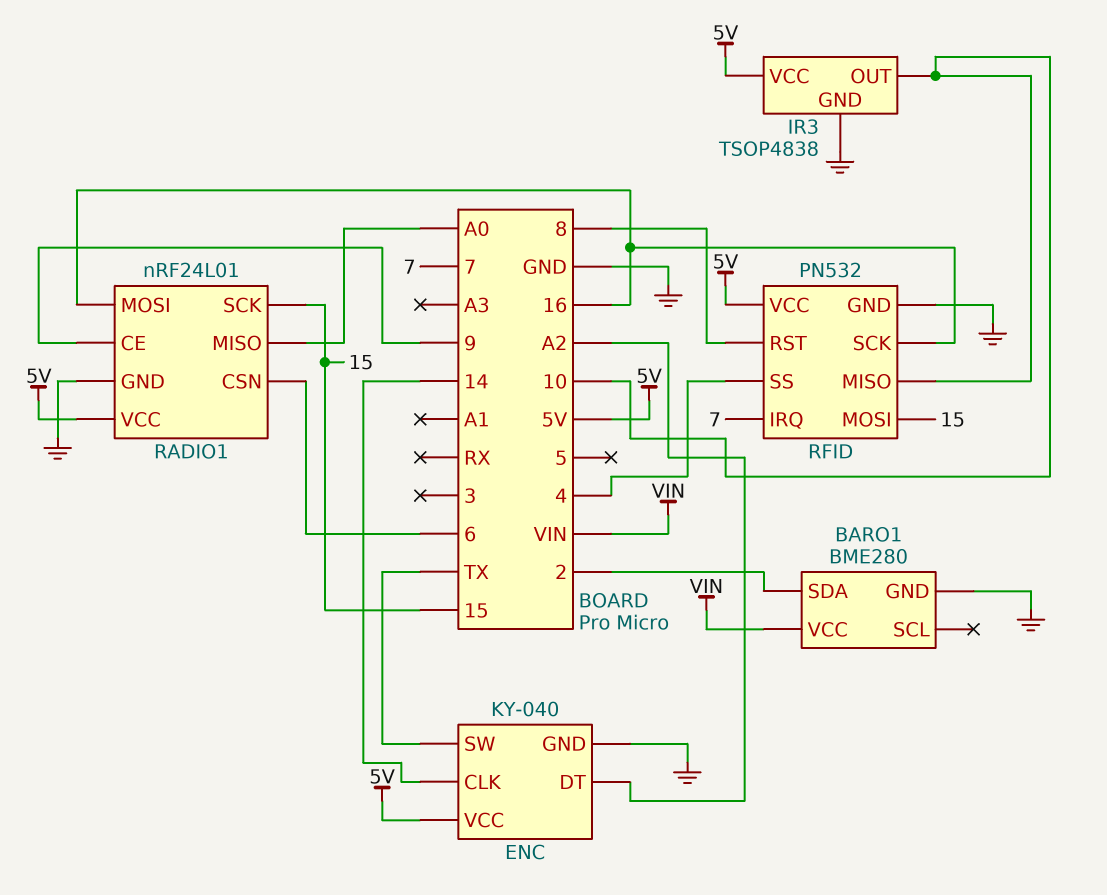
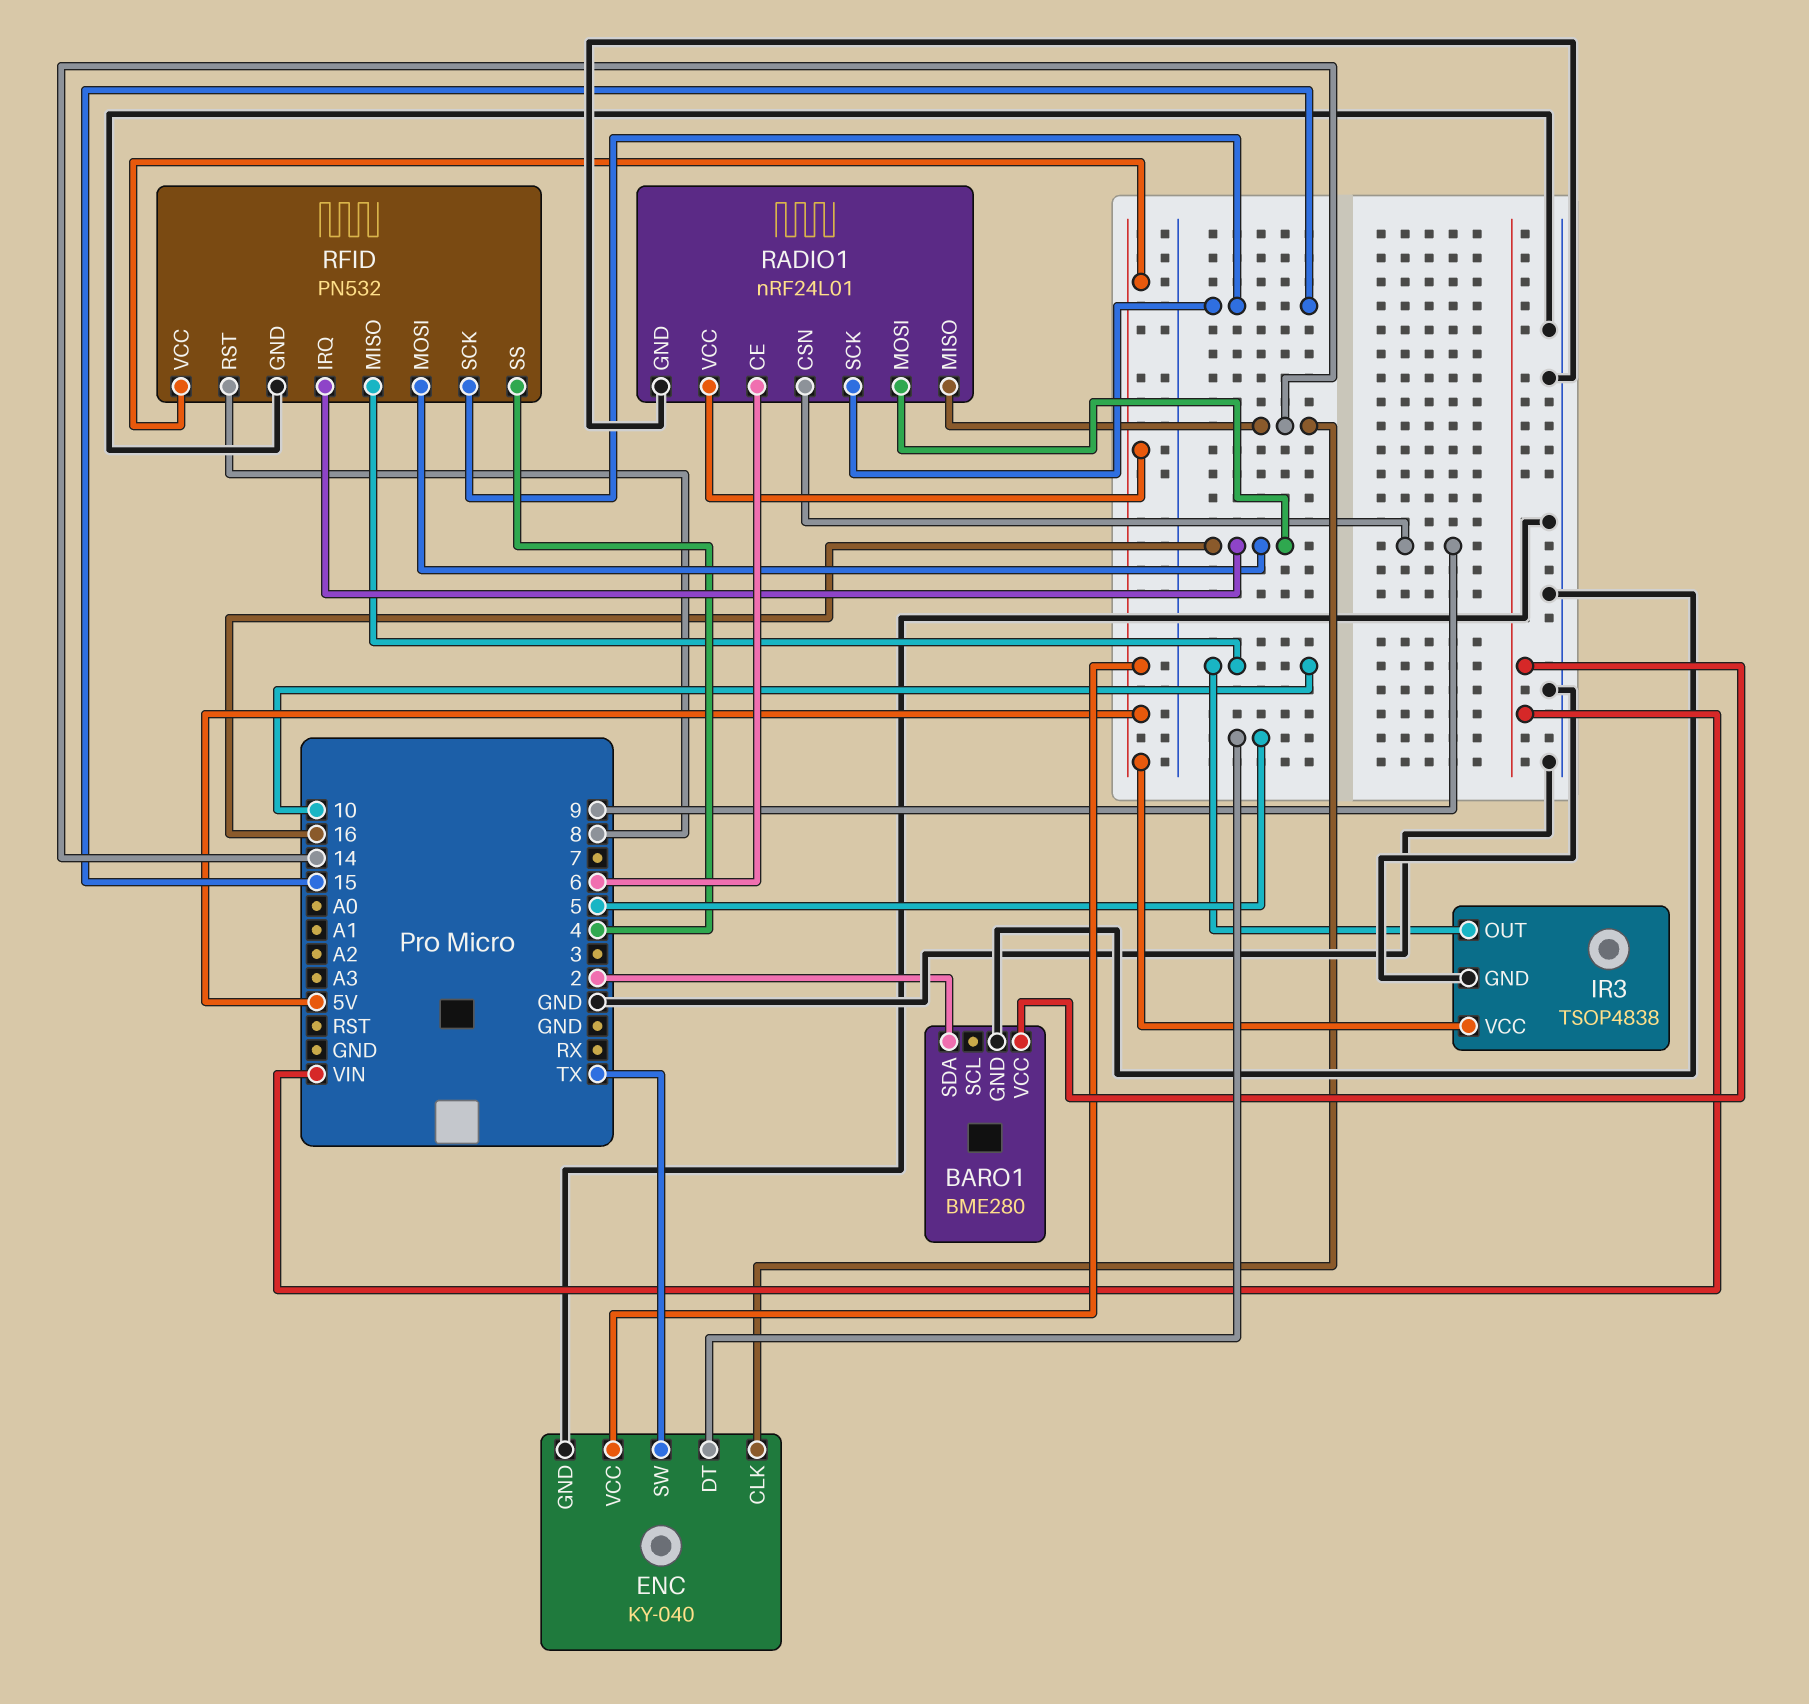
ENC pin DT: A2 -> 5
RADIO1 pin CE: 9 -> 6
RADIO1 pin CSN: 6 -> 9
RADIO1 pin MISO: A0 -> 14
RFID pin IRQ: 7 -> 16
RFID pin MOSI: 15 -> 16
RFID pin SCK: 16 -> 15

